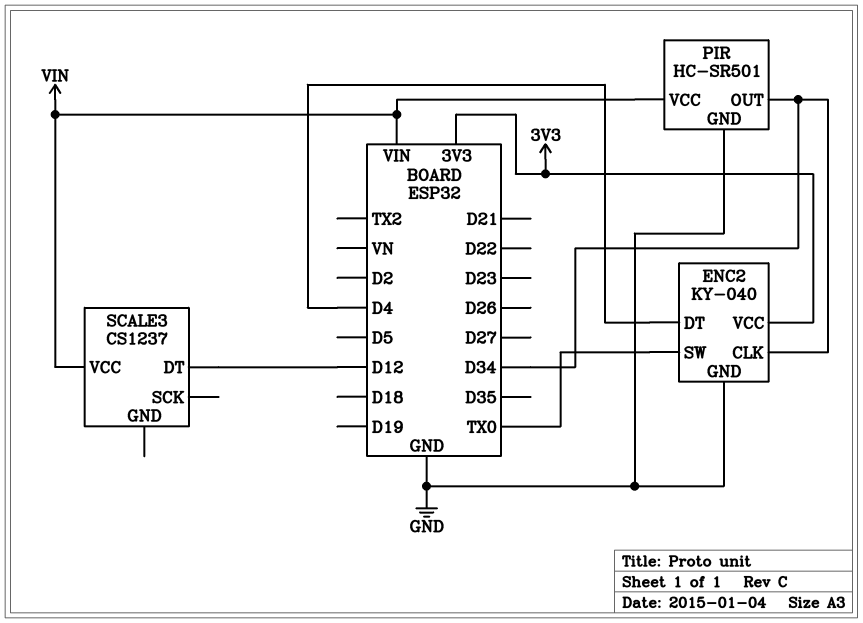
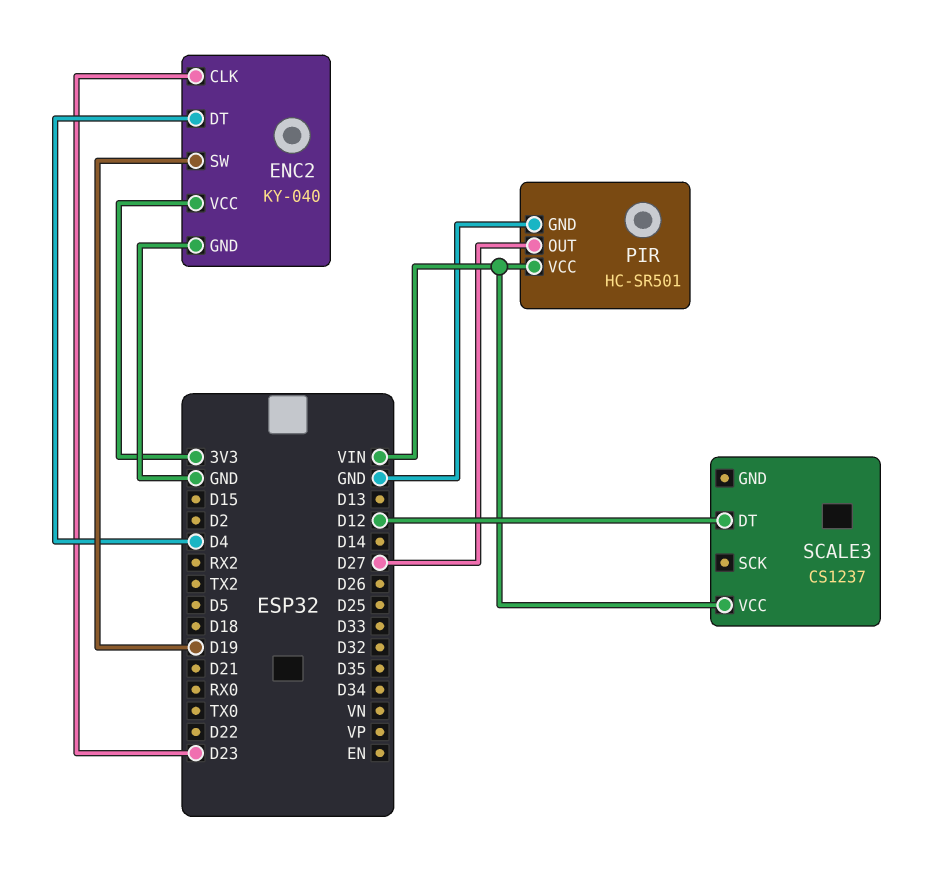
ENC2 pin CLK: D34 -> D23
ENC2 pin SW: TX0 -> D19
PIR pin OUT: D34 -> D27

